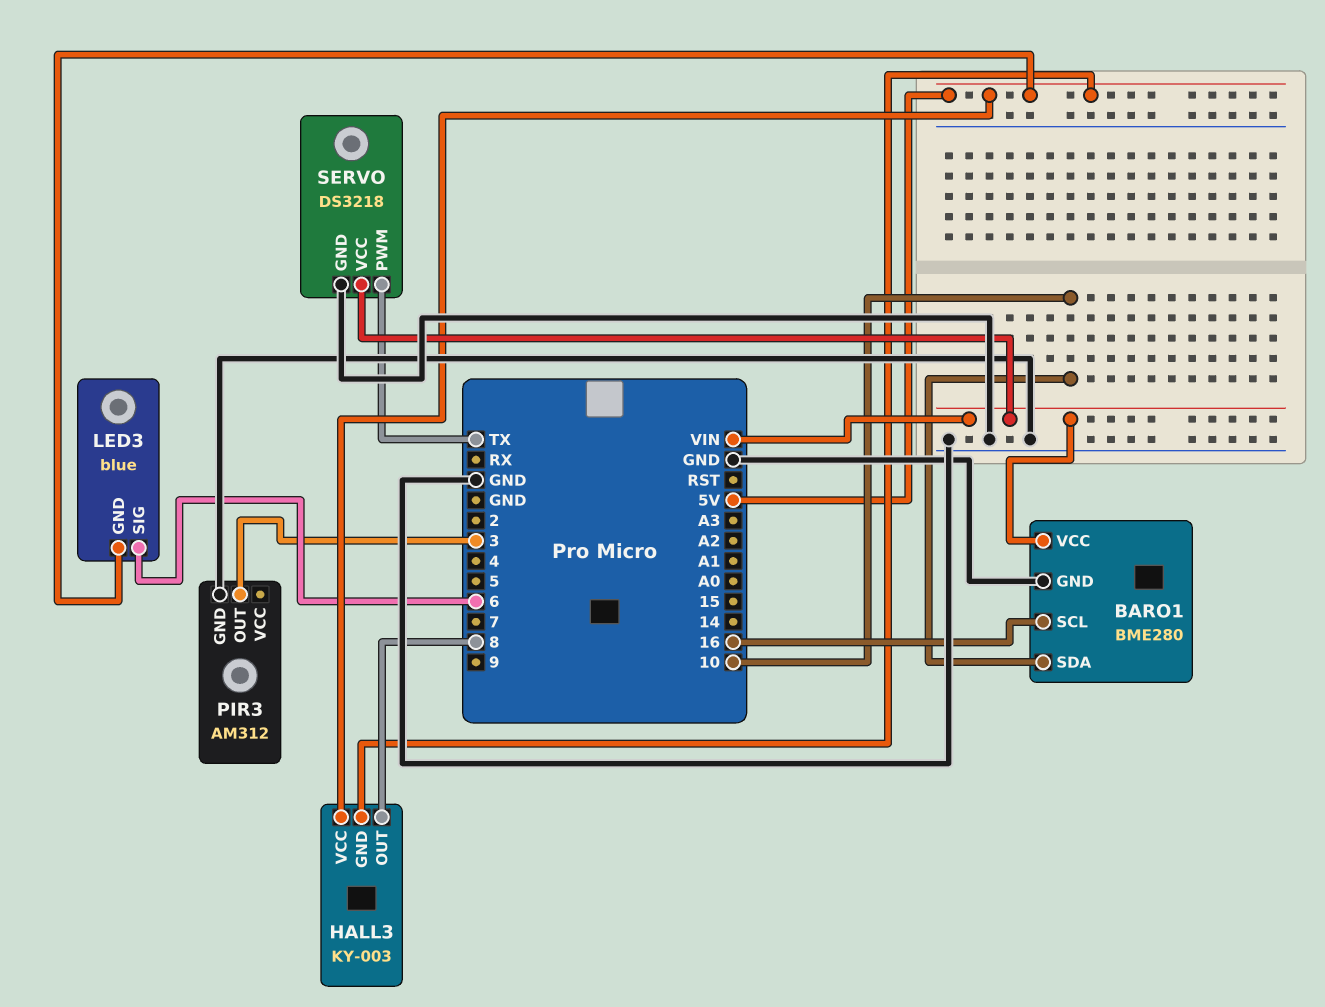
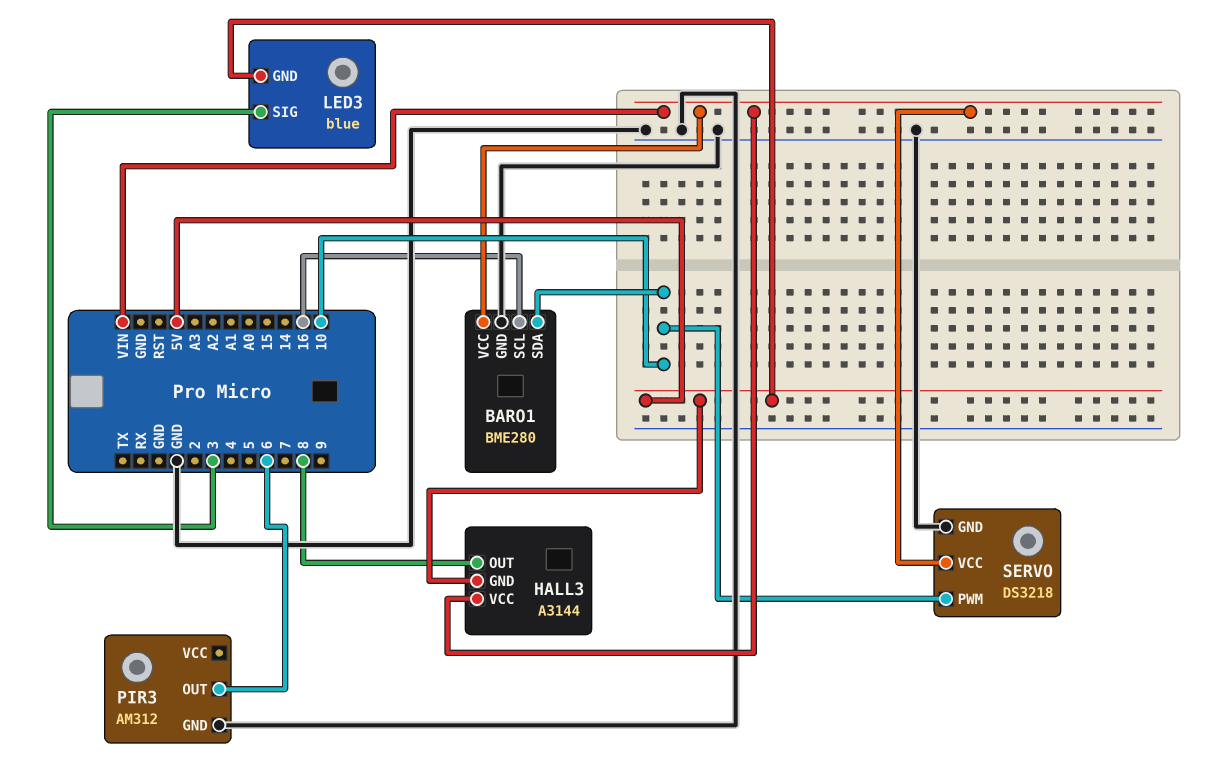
HALL3: KY-003 -> A3144
HALL3 pin VCC: 5V -> VIN
LED3 pin SIG: 6 -> 3
PIR3 pin OUT: 3 -> 6
SERVO pin PWM: TX -> 10

